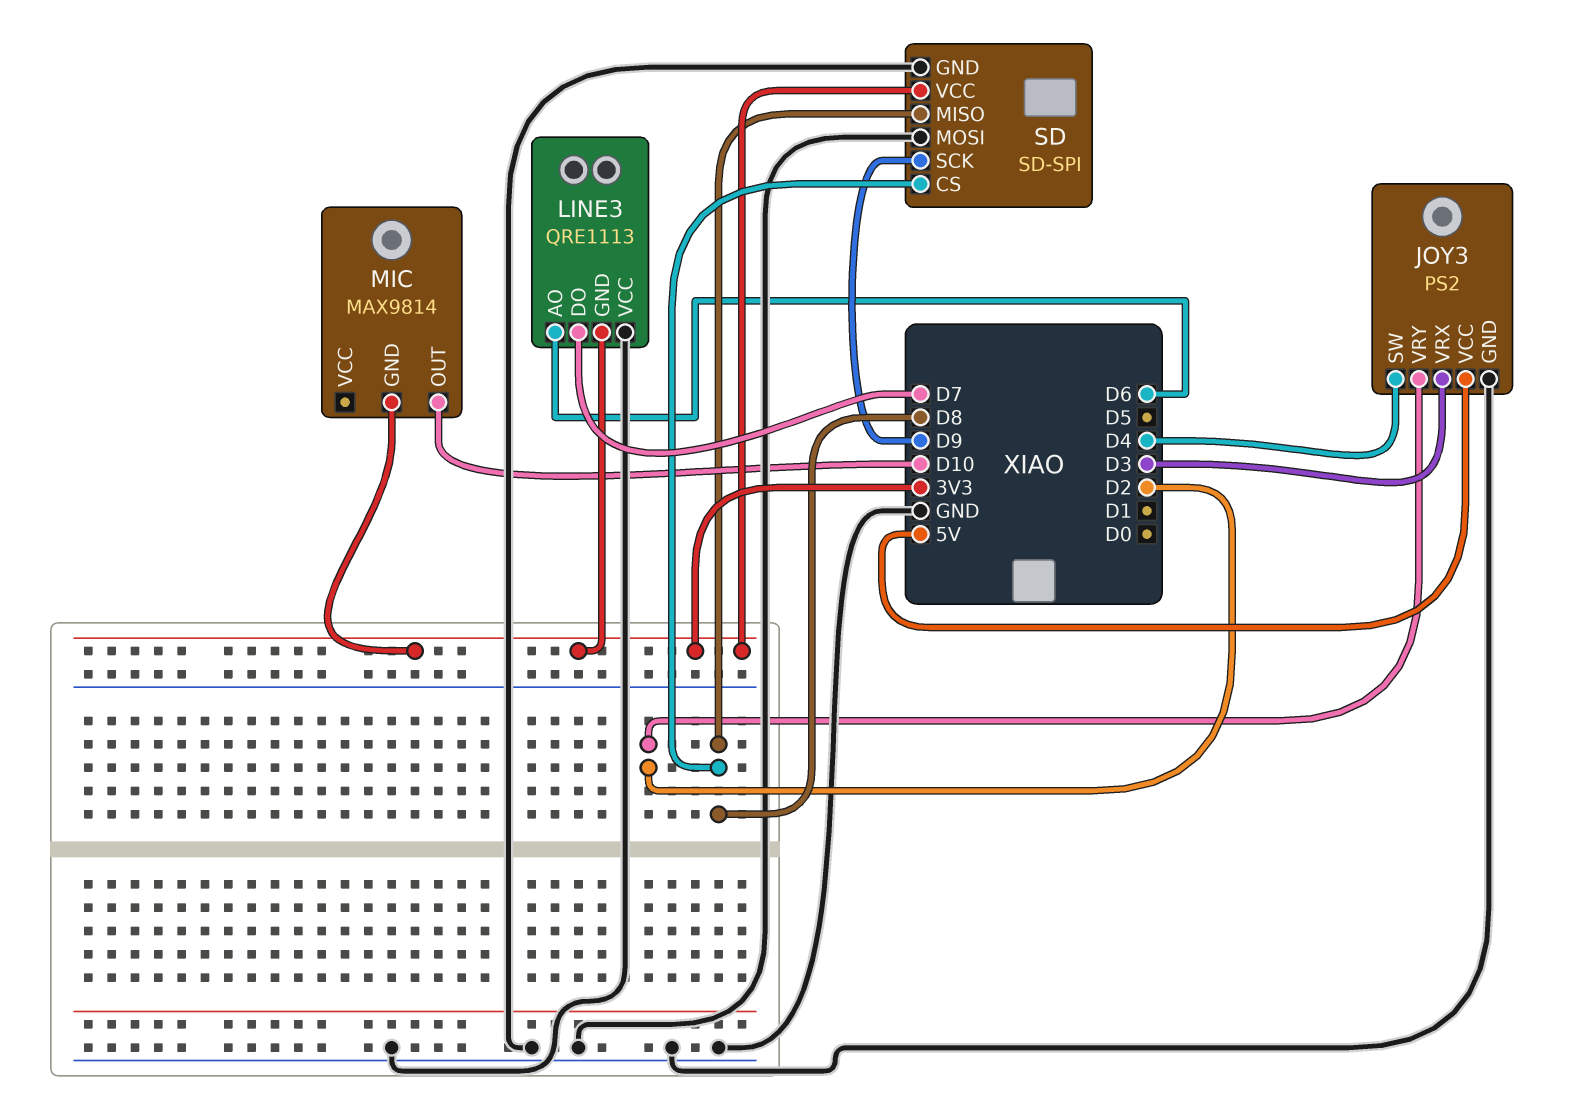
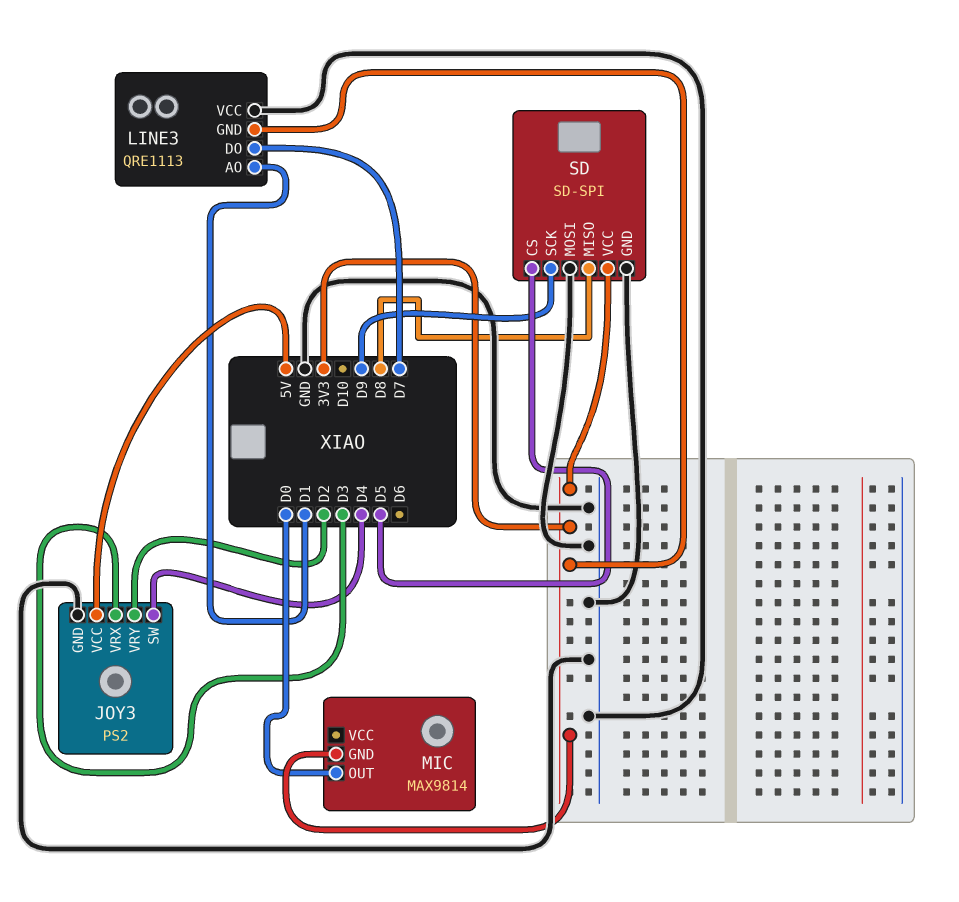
LINE3 pin AO: D6 -> D1
MIC pin OUT: D10 -> D0
SD pin CS: D8 -> D5

